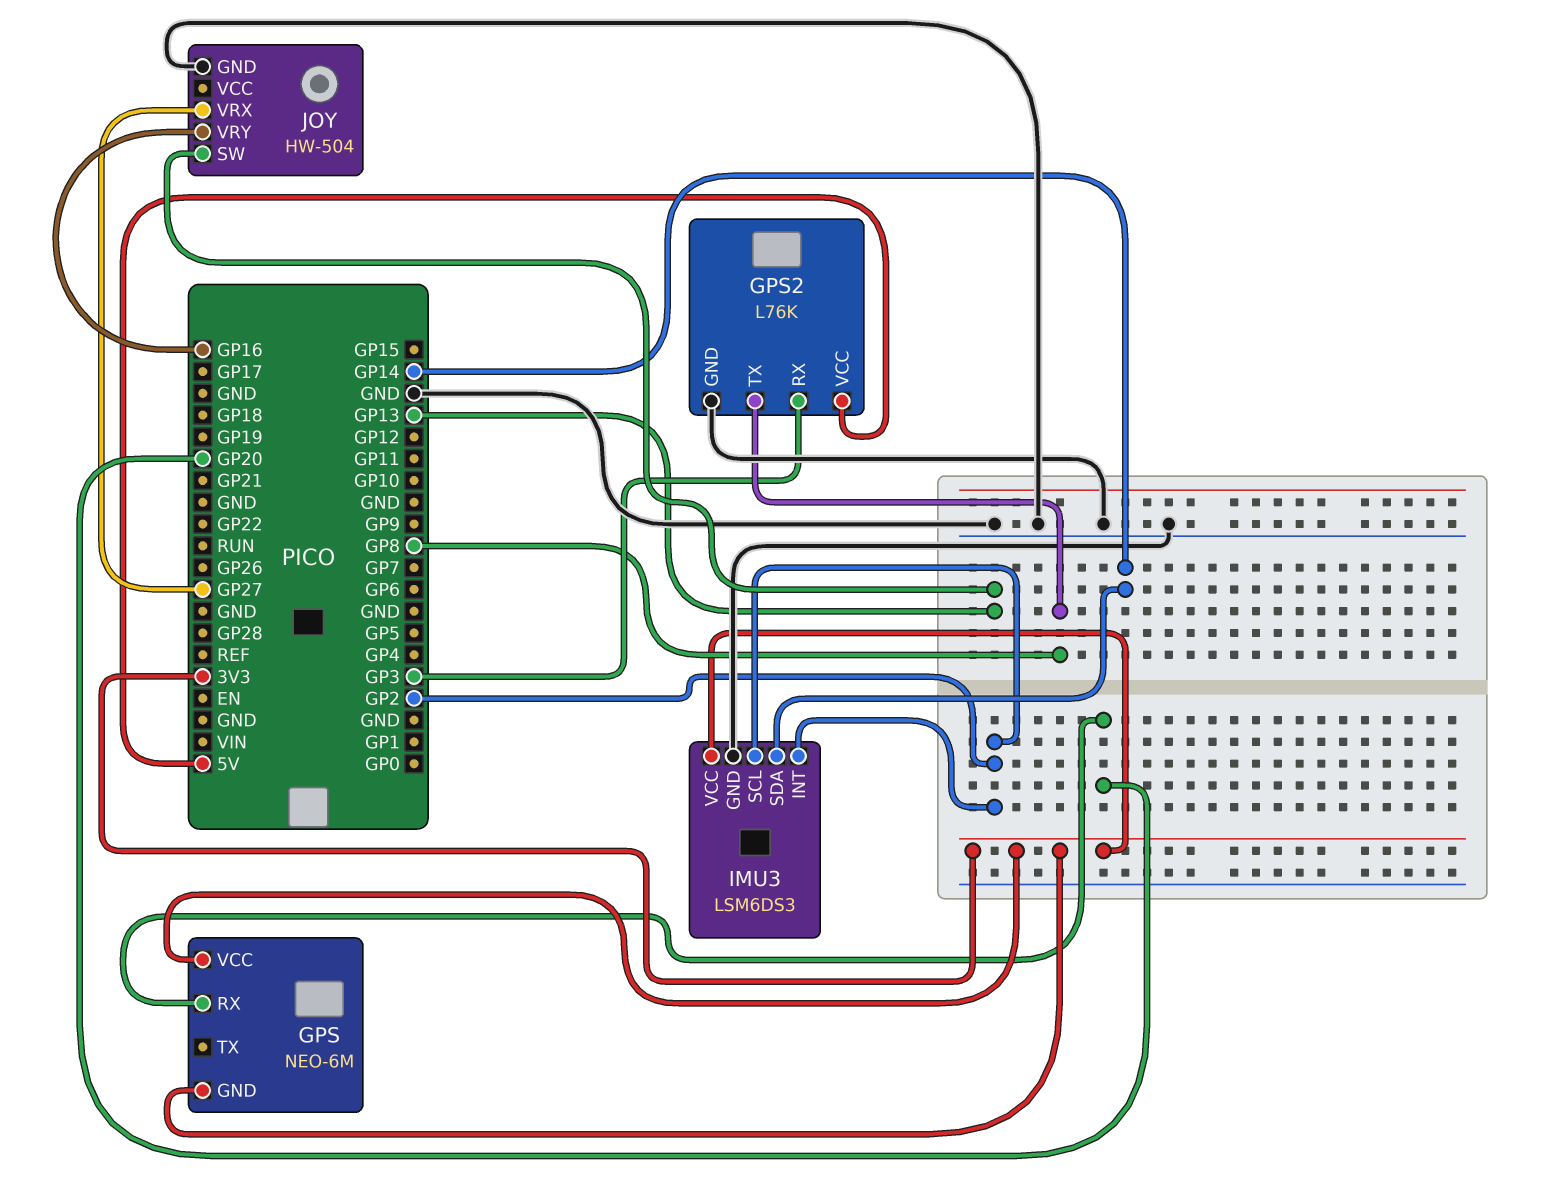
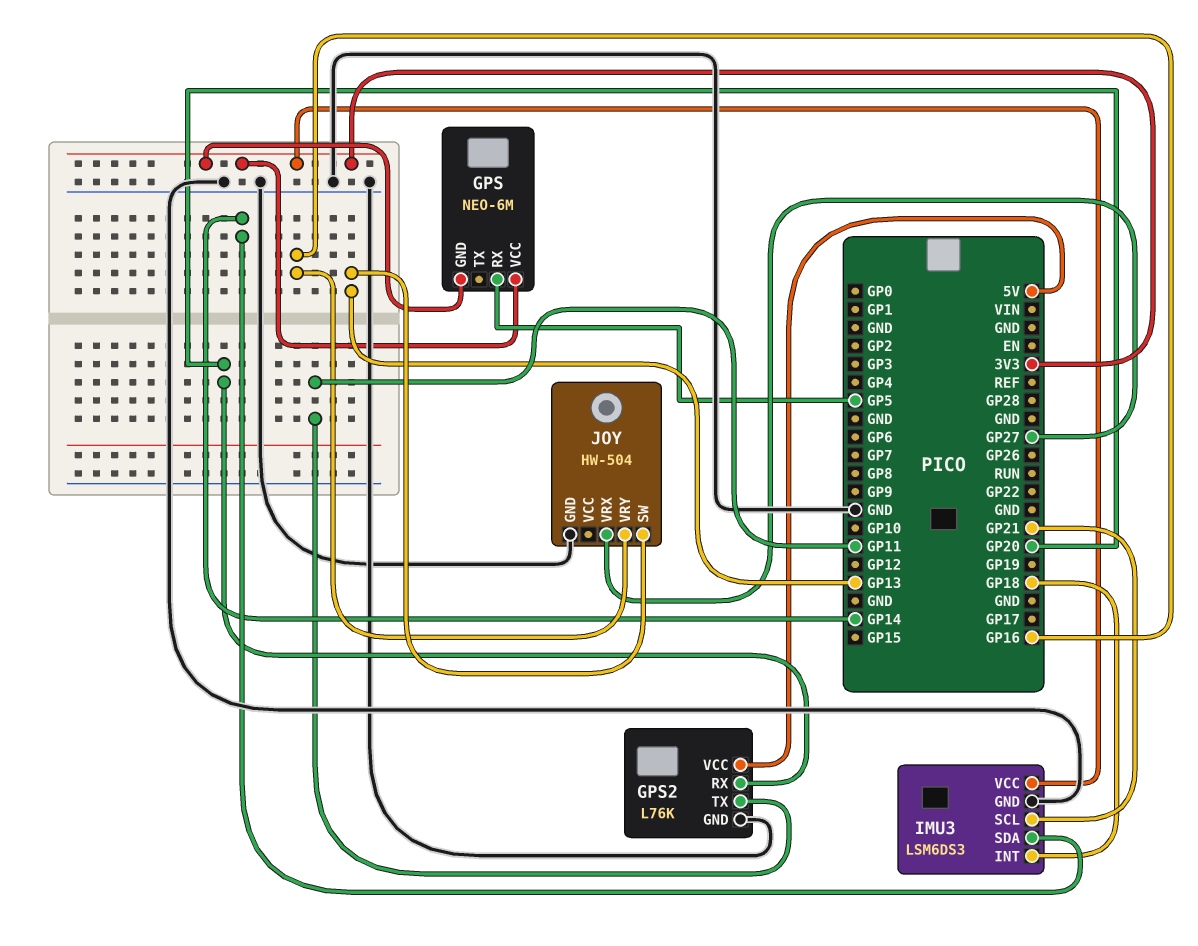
GPS pin RX: GP20 -> GP5
GPS2 pin RX: GP3 -> GP20
GPS2 pin TX: GP8 -> GP11
IMU3 pin INT: GP2 -> GP18
IMU3 pin SCL: GP2 -> GP21

